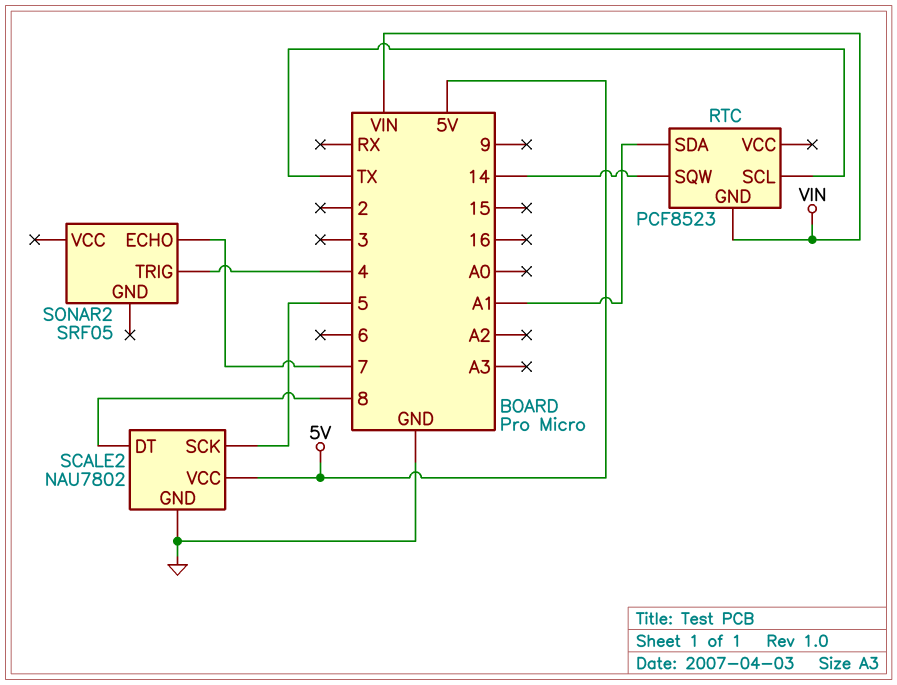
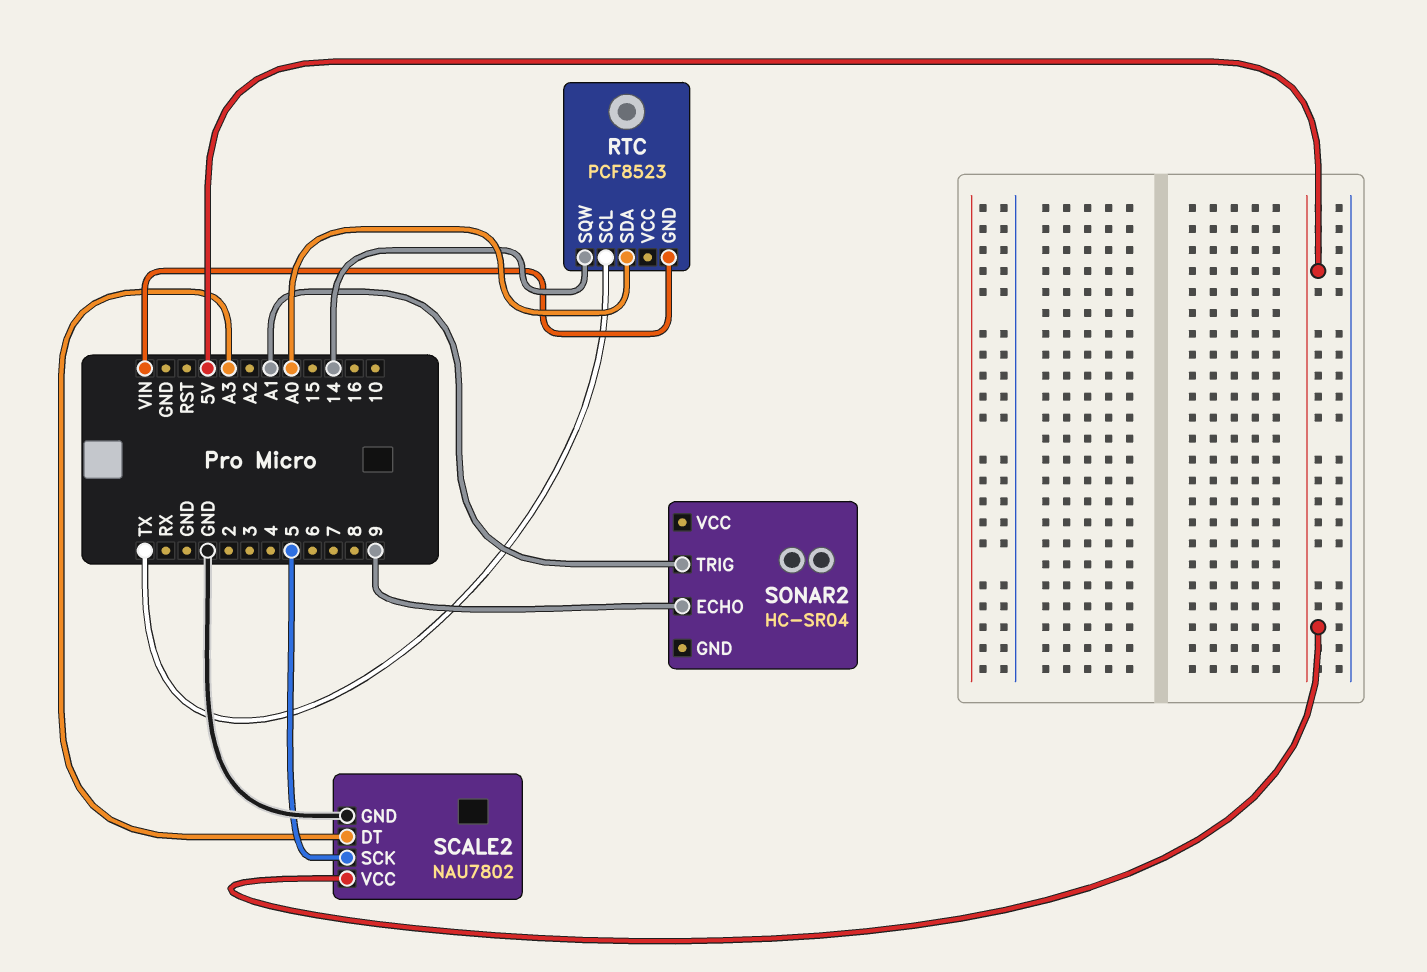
RTC pin SDA: A1 -> A0
SCALE2 pin DT: 8 -> A3
SONAR2: SRF05 -> HC-SR04
SONAR2 pin ECHO: 7 -> 9
SONAR2 pin TRIG: 4 -> A1

